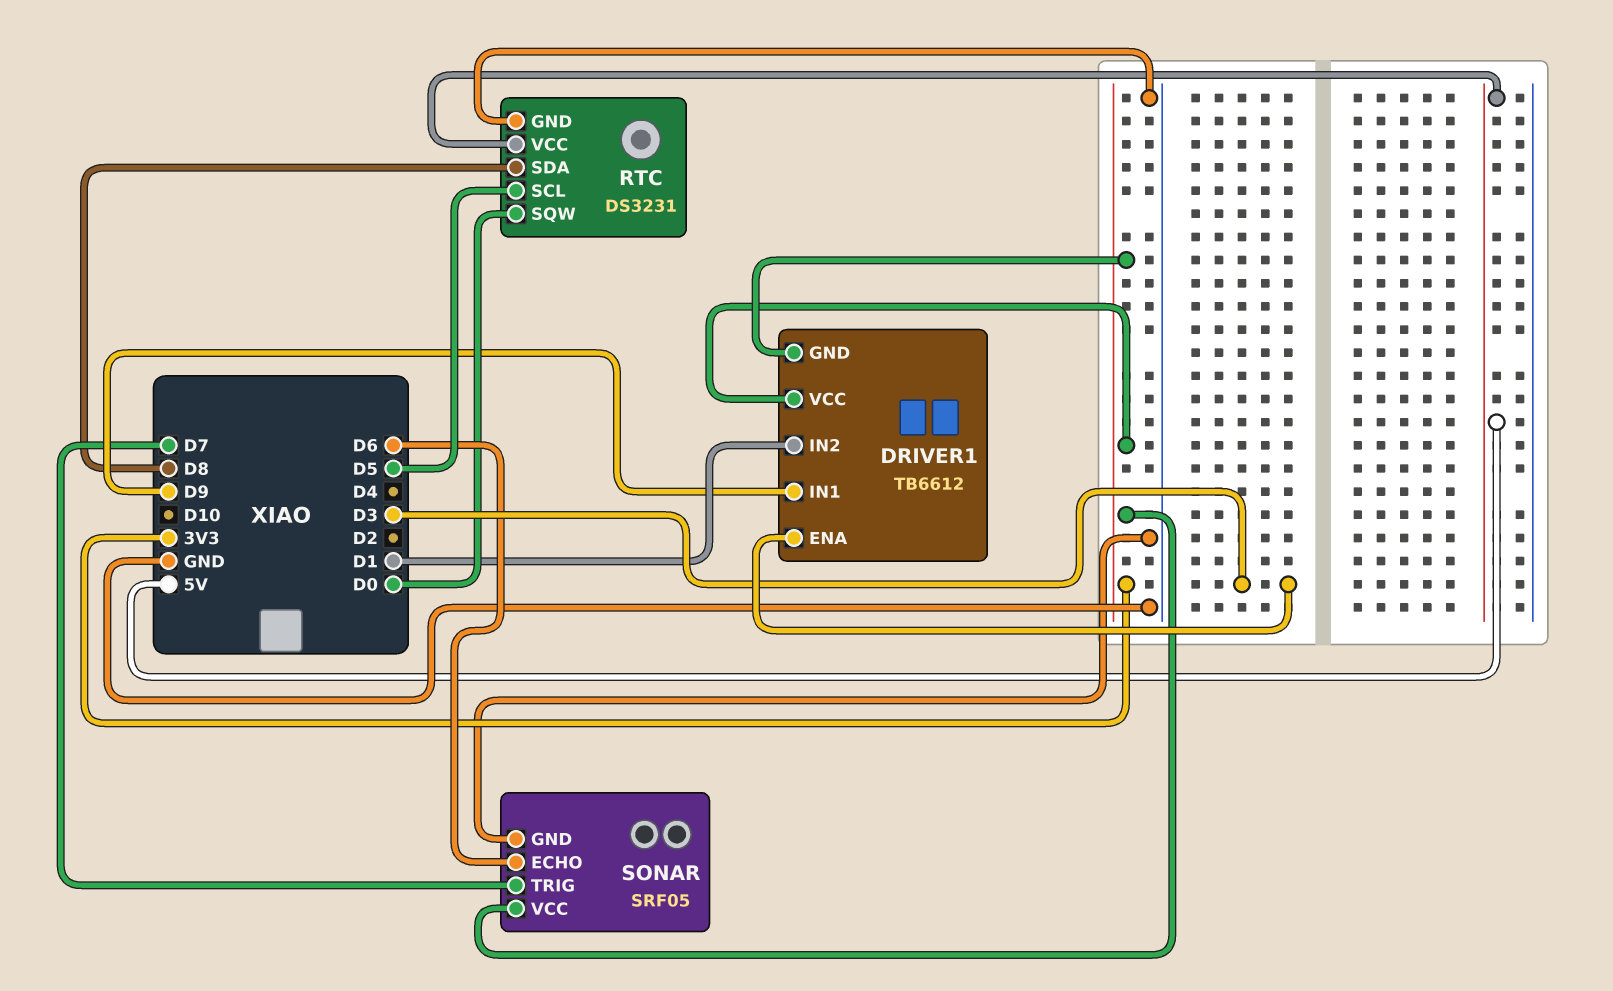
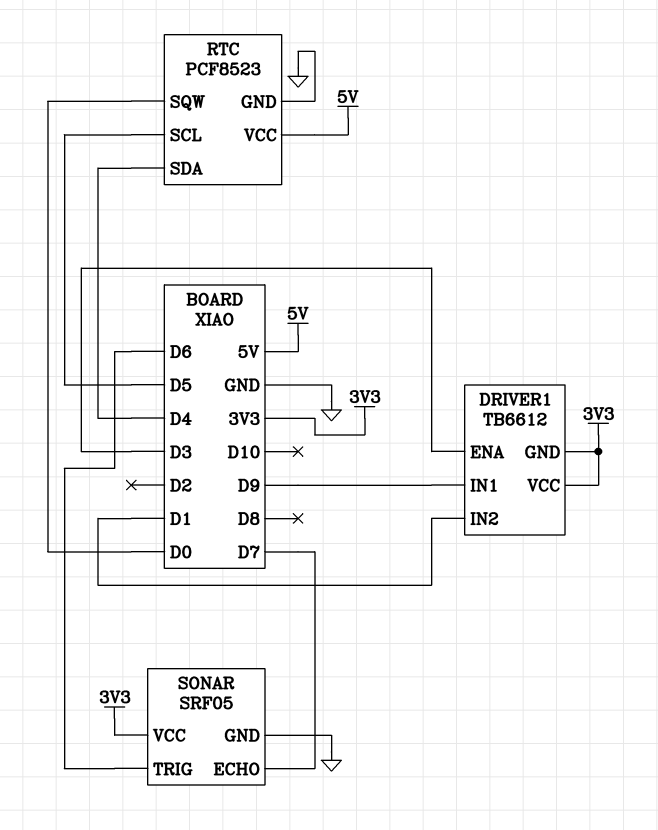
RTC: DS3231 -> PCF8523
RTC pin SDA: D8 -> D4
SONAR pin ECHO: D6 -> D7
SONAR pin TRIG: D7 -> D6

